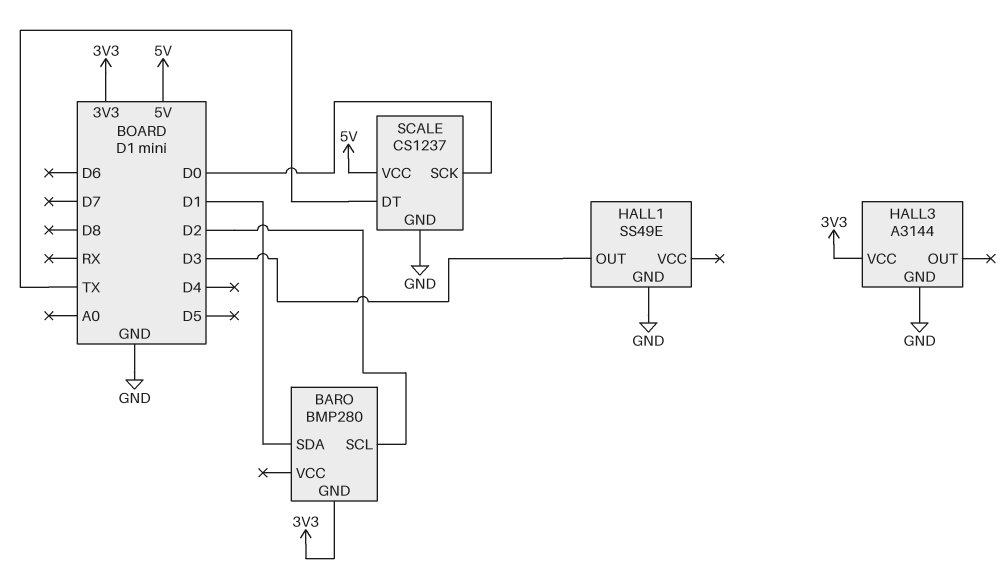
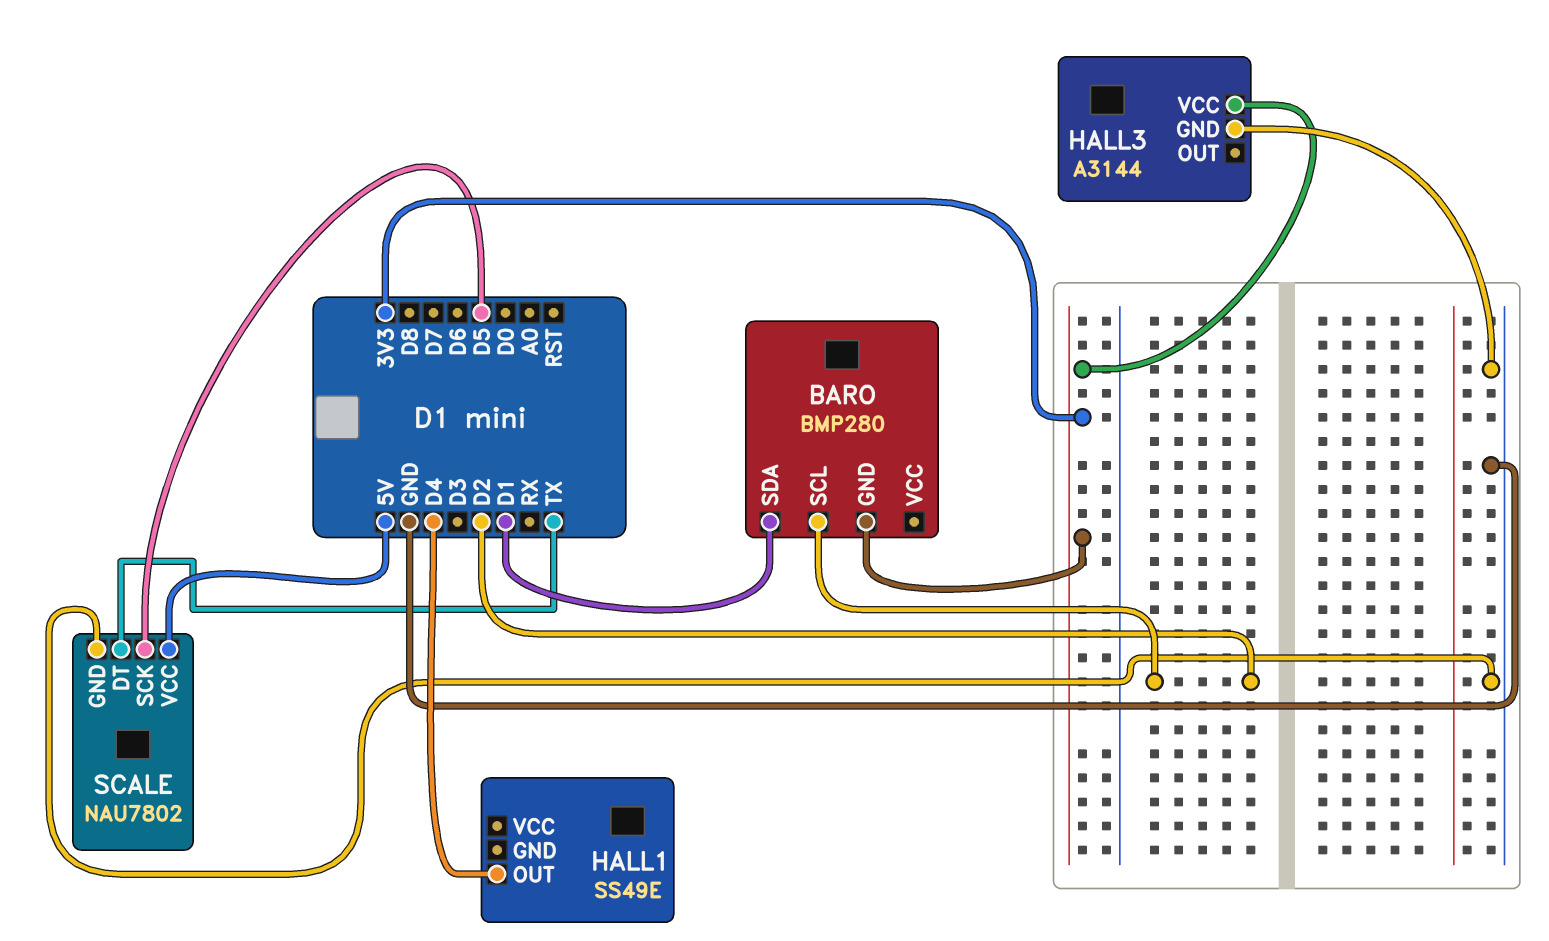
HALL1 pin GND: GND -> none
HALL1 pin OUT: D3 -> D4
SCALE: CS1237 -> NAU7802
SCALE pin SCK: D0 -> D5

